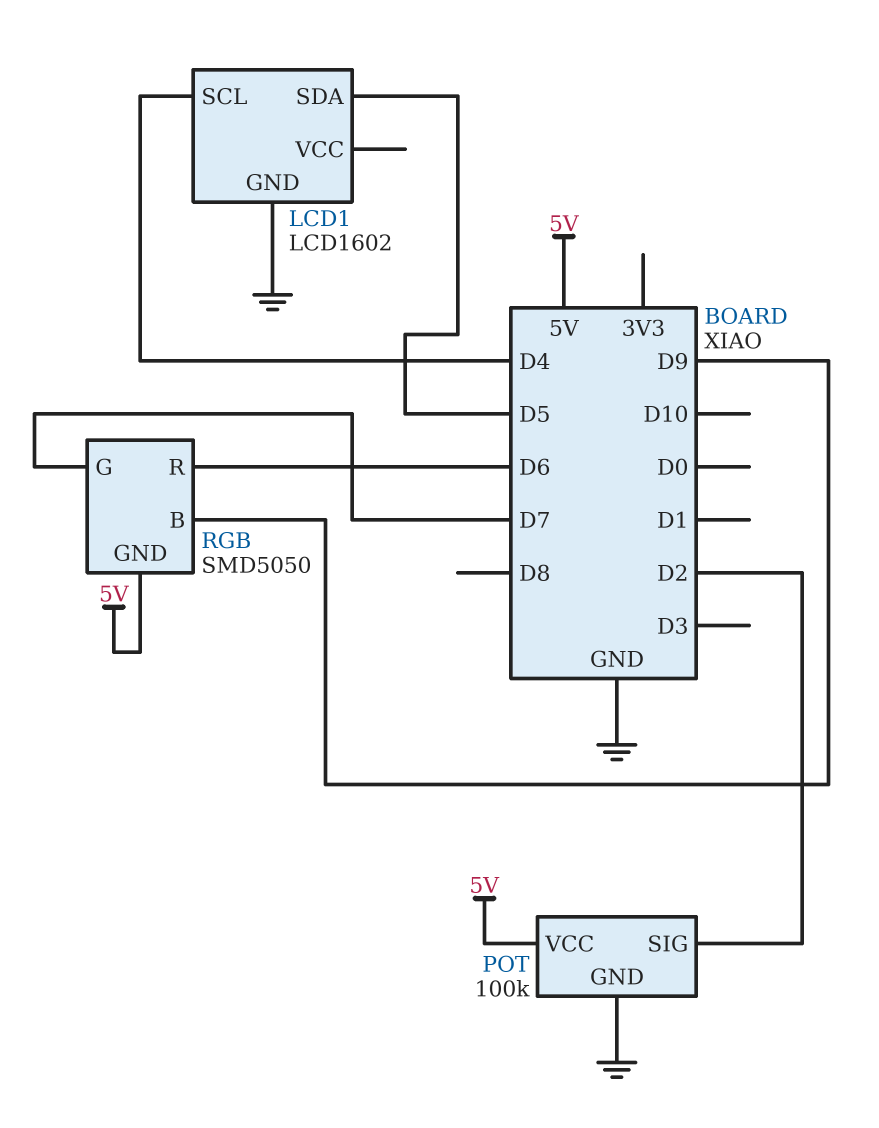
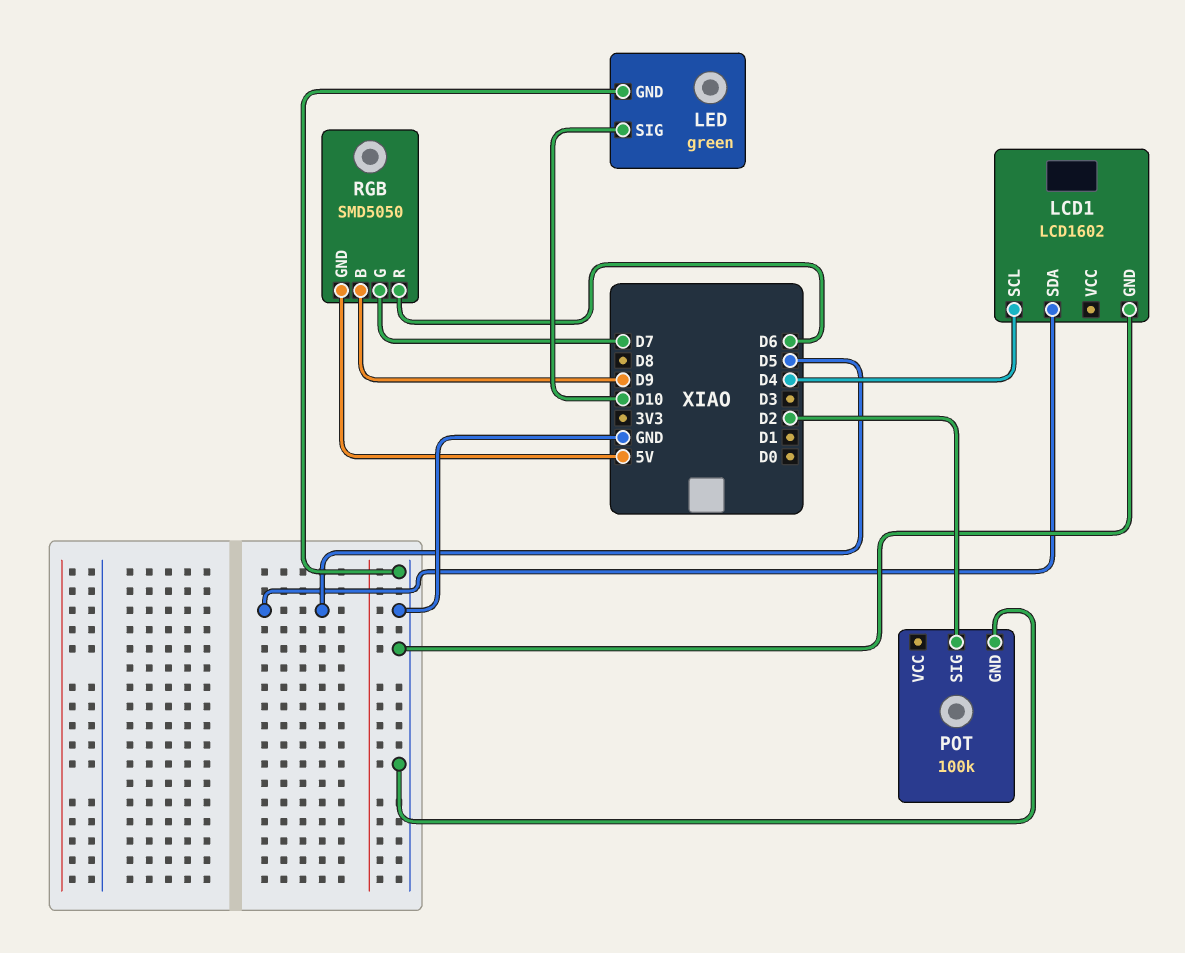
LED: none -> green
LED pin GND: none -> GND
LED pin SIG: none -> D10
POT pin VCC: 5V -> none

